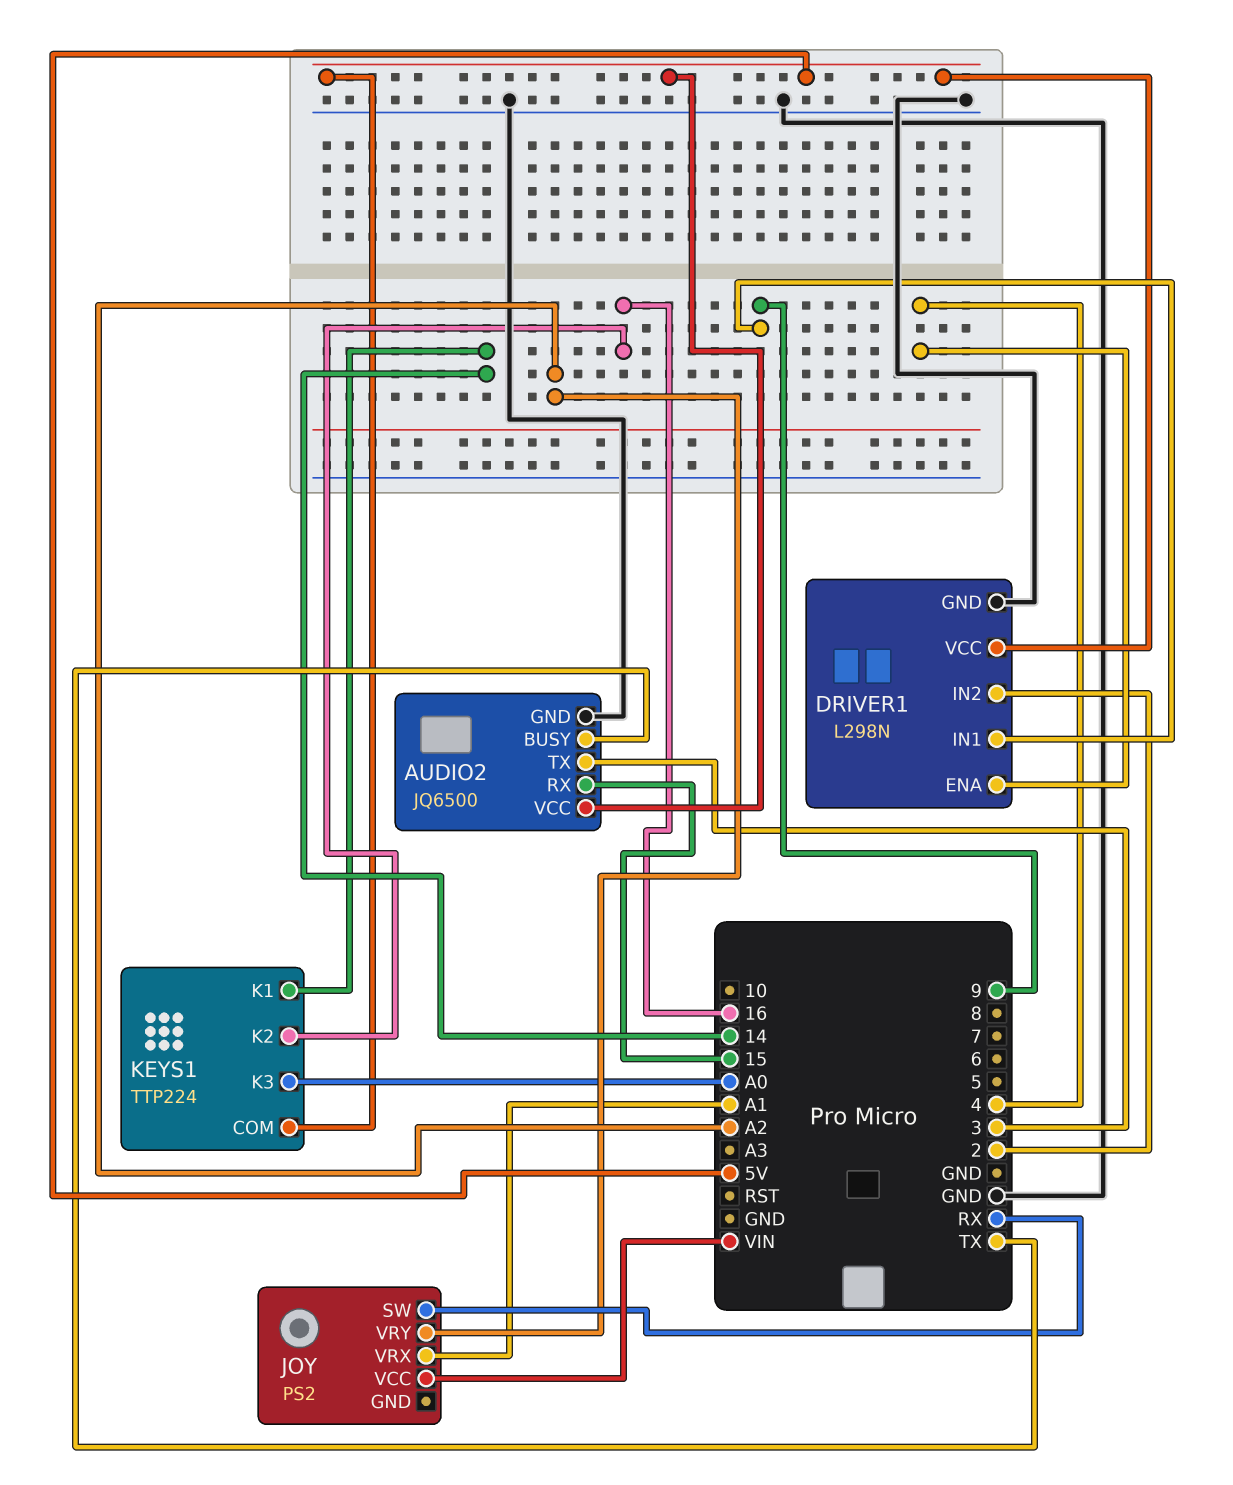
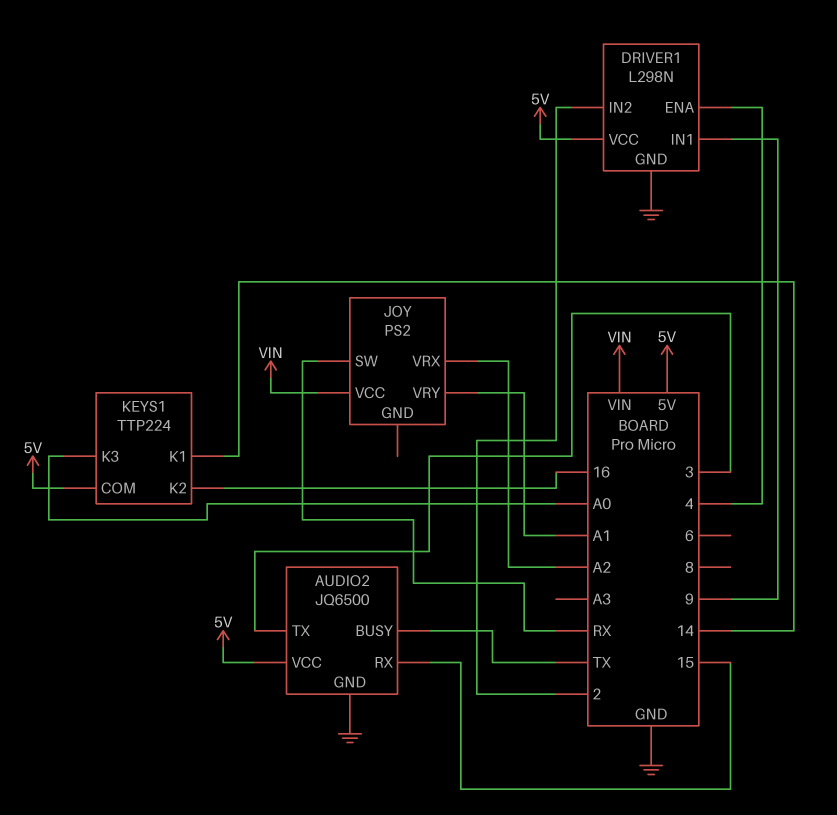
JOY pin VRX: A1 -> A2
JOY pin VRY: A2 -> A1

